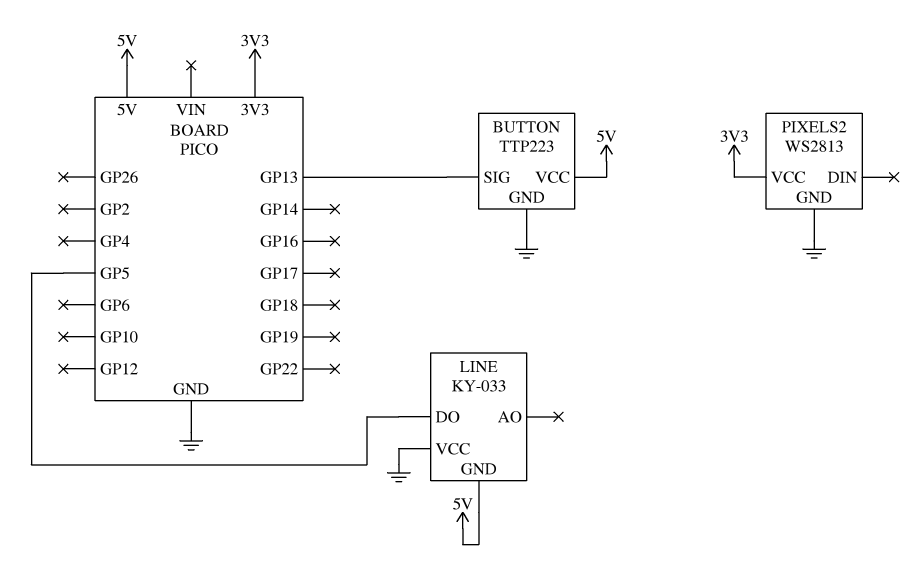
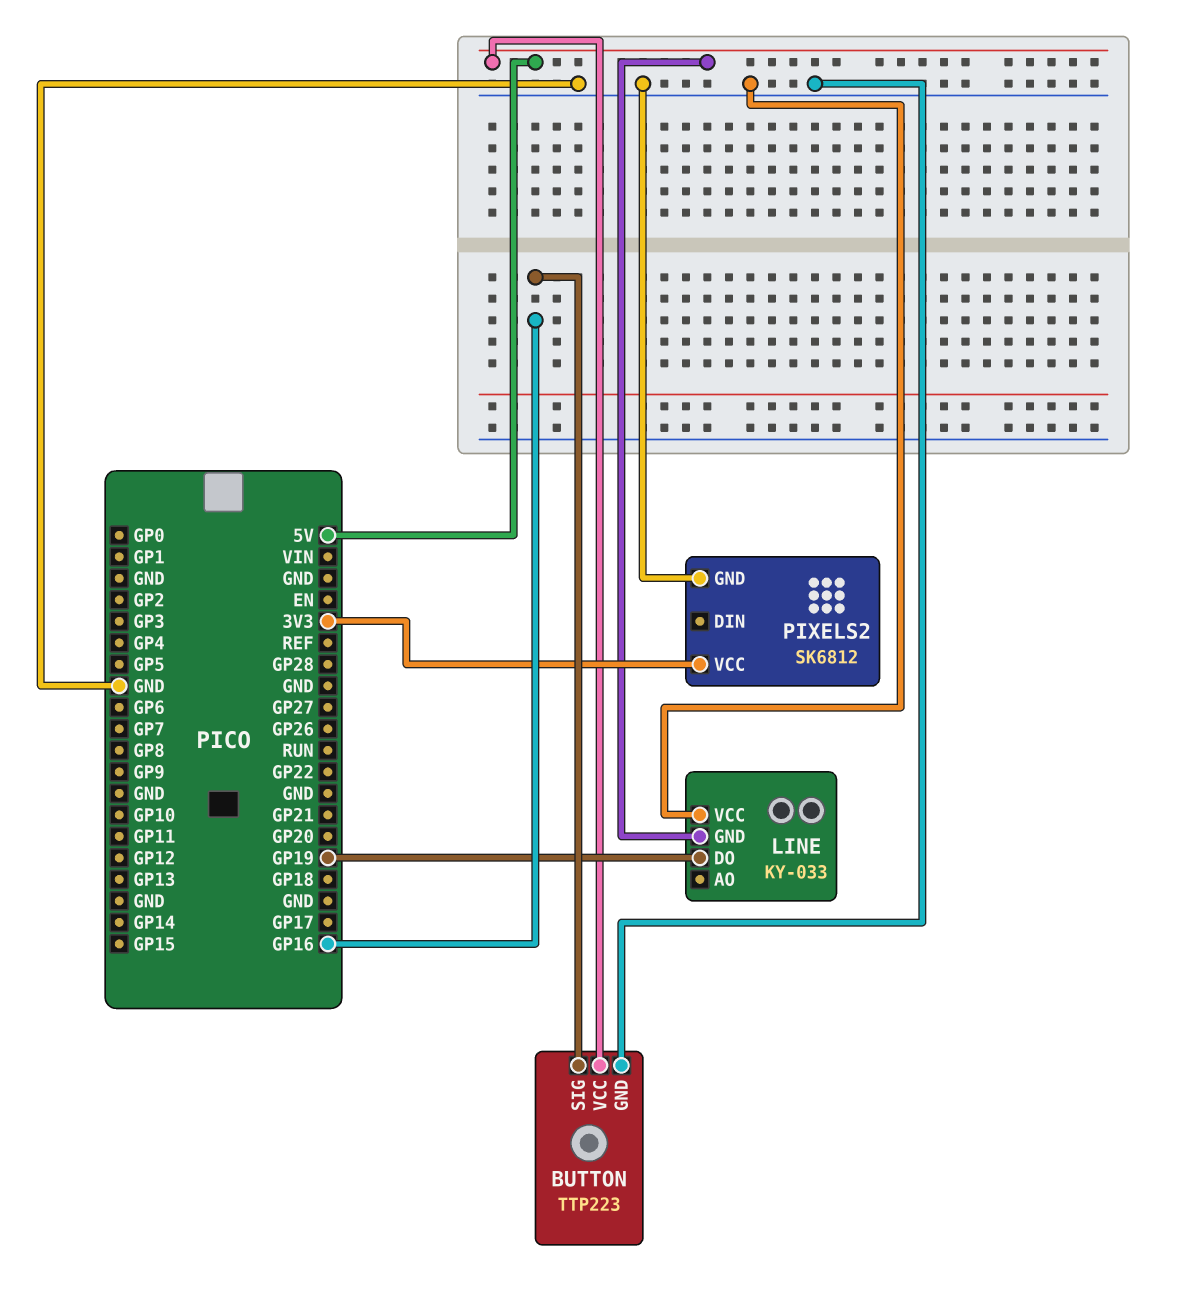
BUTTON pin SIG: GP13 -> GP16
LINE pin DO: GP5 -> GP19
PIXELS2: WS2813 -> SK6812

